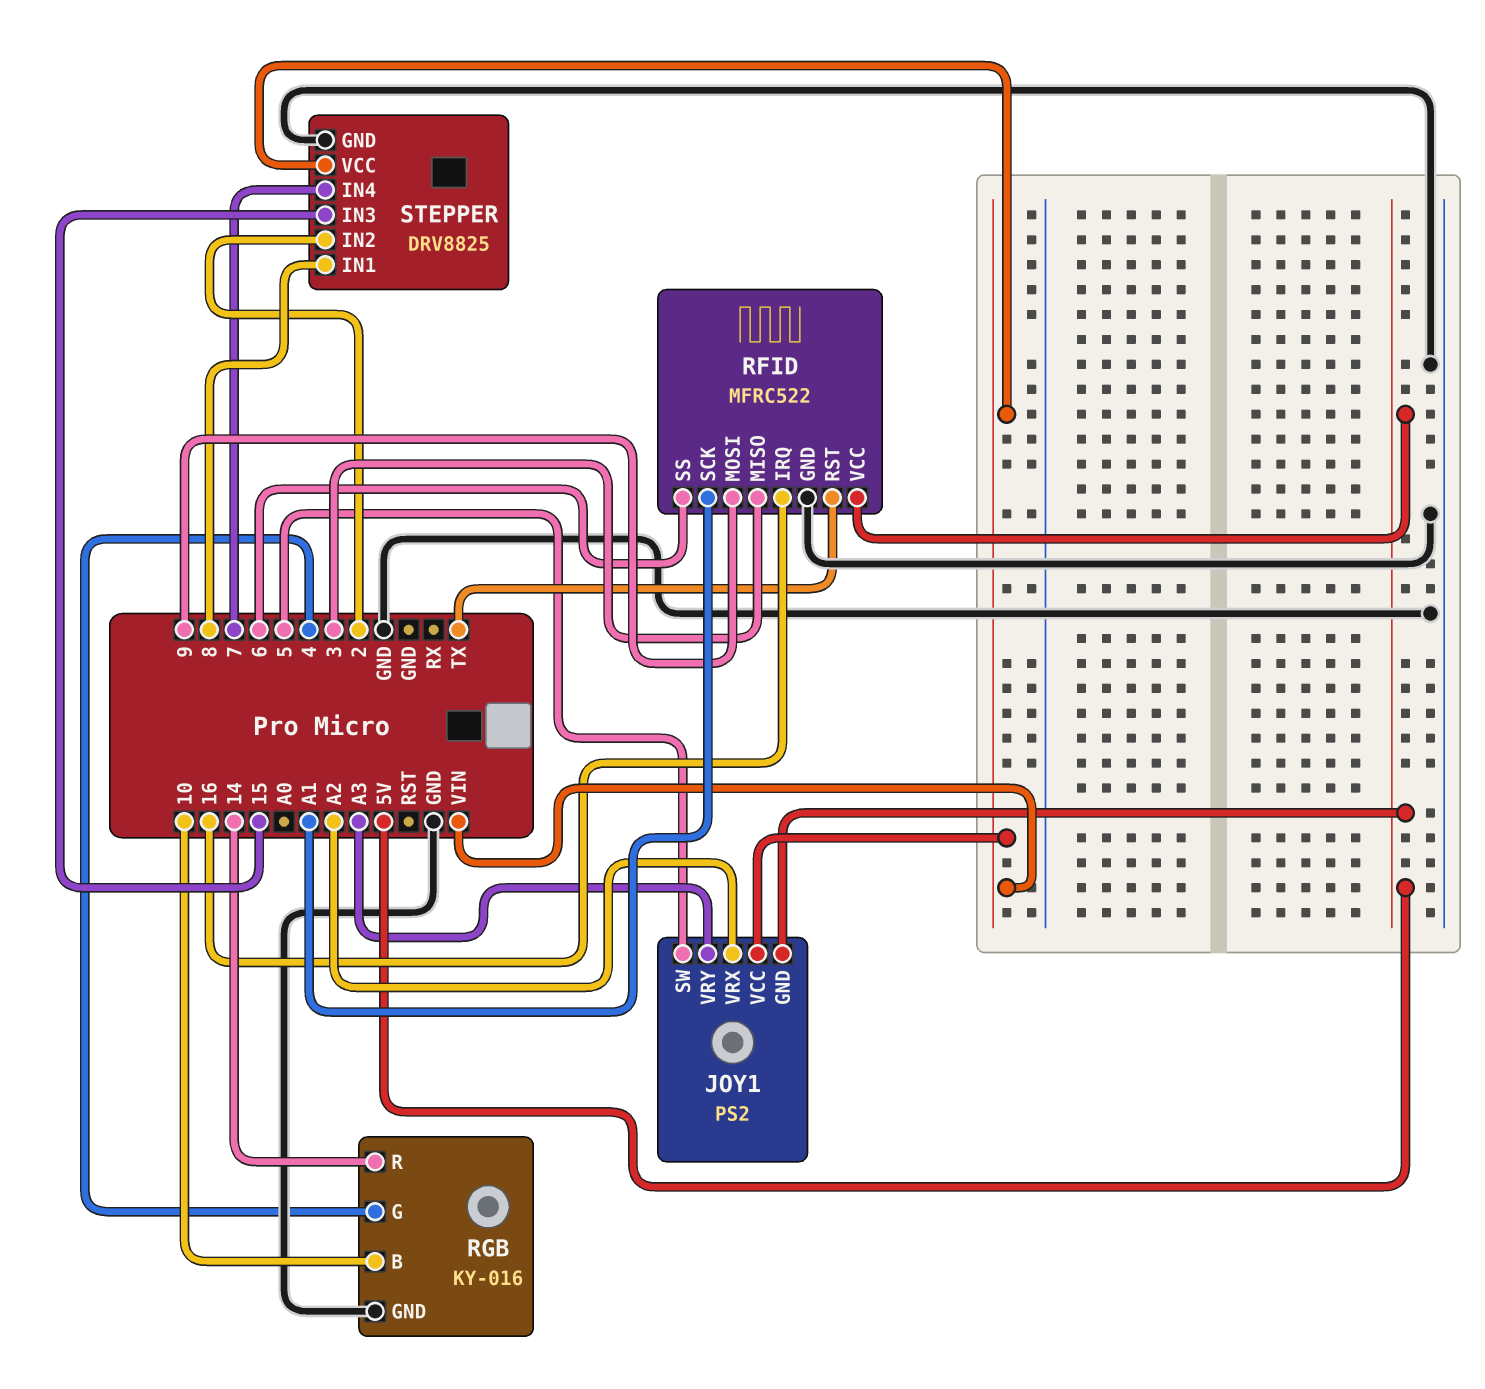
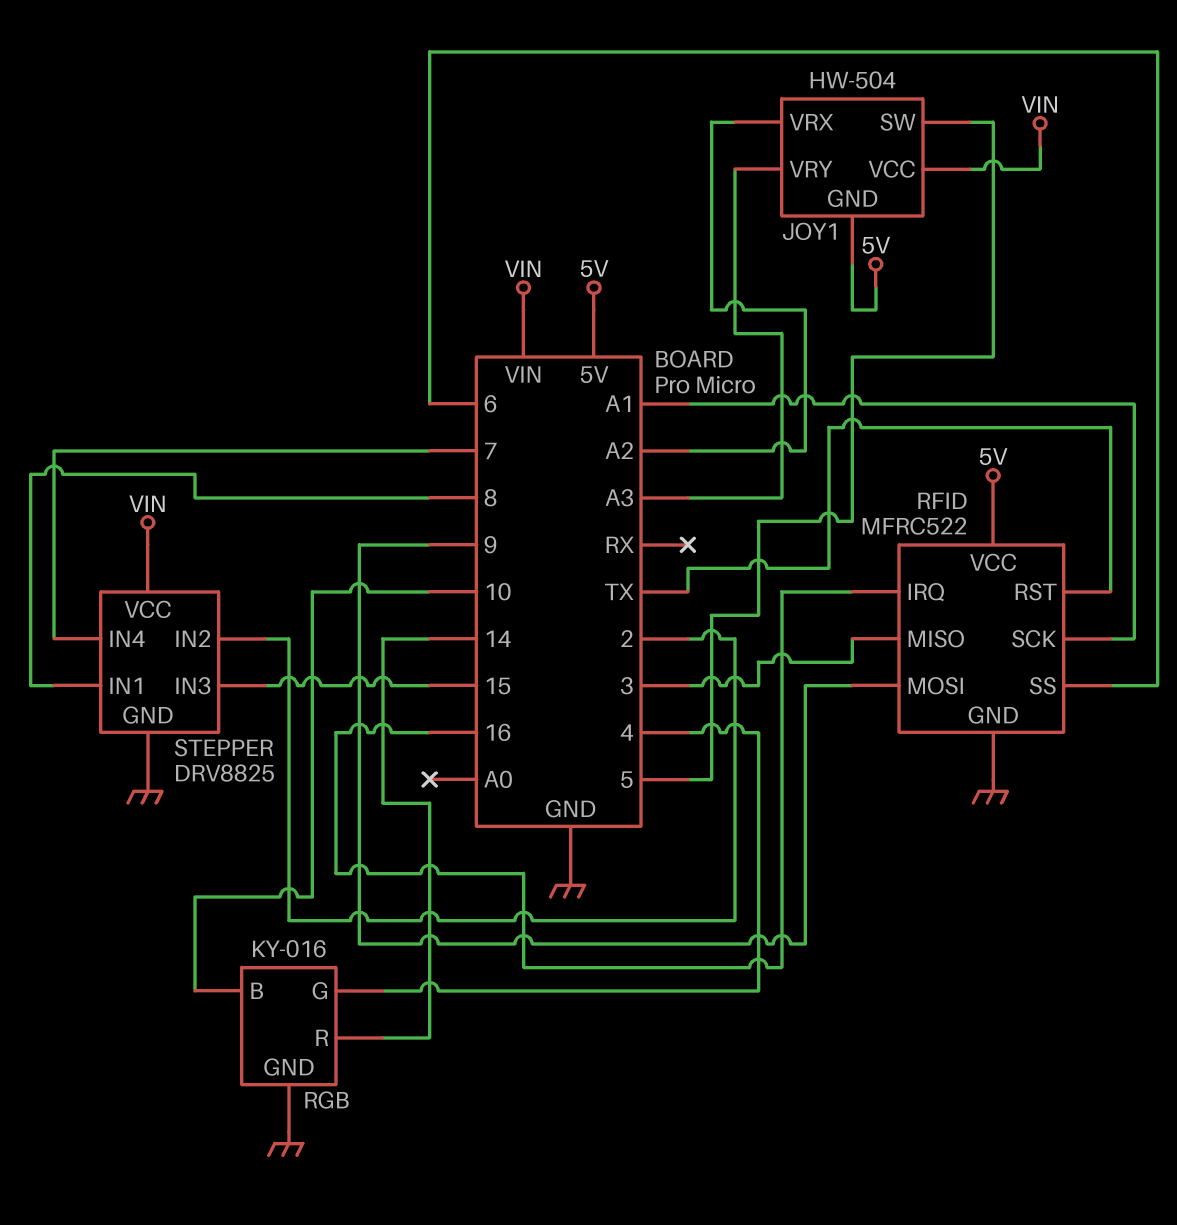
JOY1: PS2 -> HW-504

